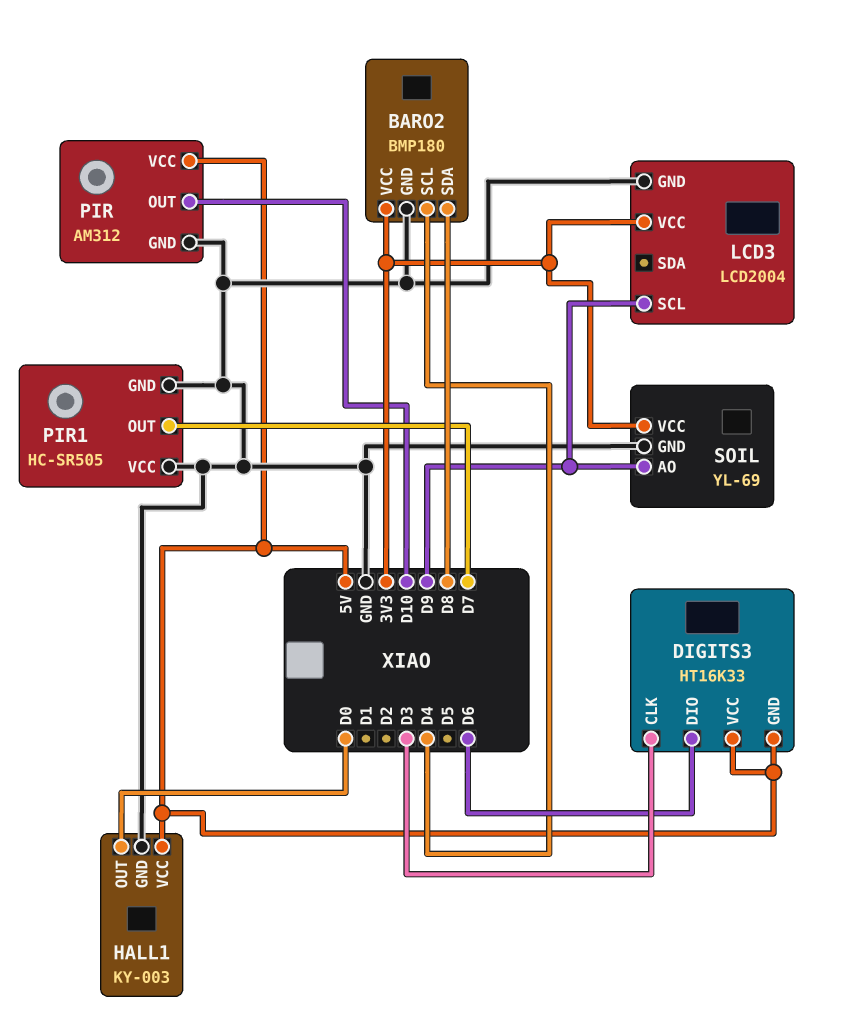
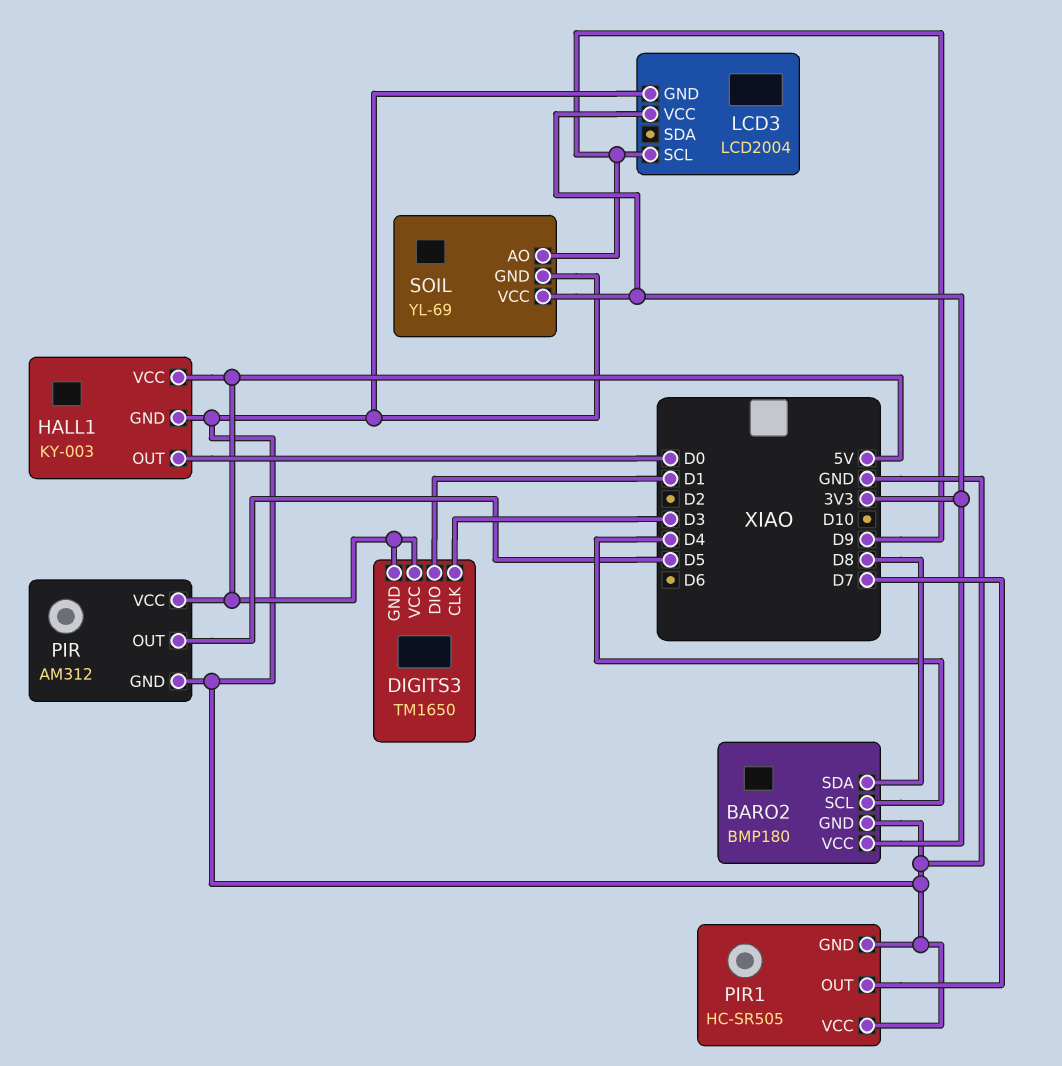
DIGITS3: HT16K33 -> TM1650
DIGITS3 pin DIO: D6 -> D1
PIR pin OUT: D10 -> D5

